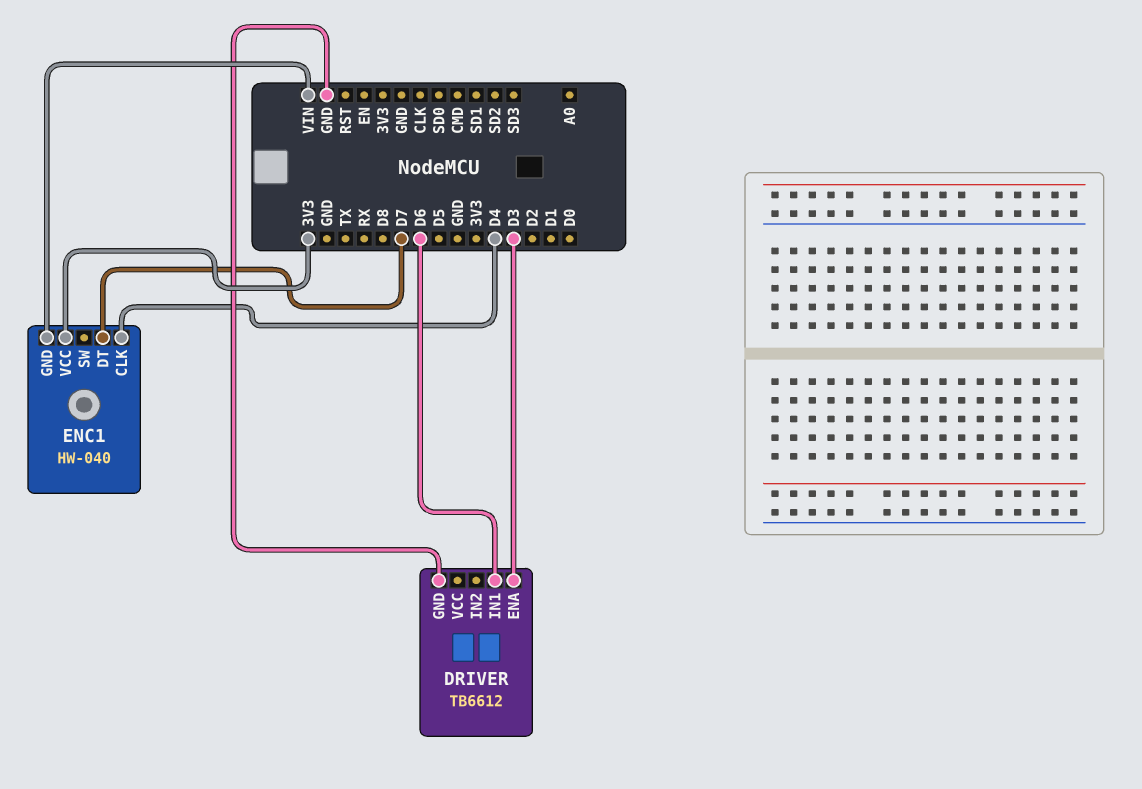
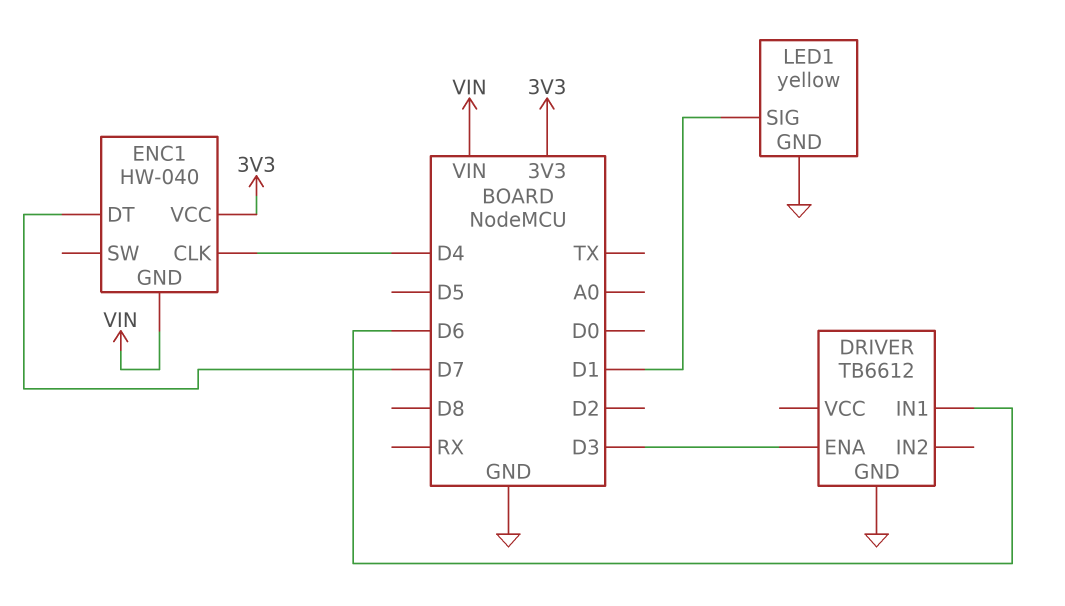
LED1: none -> yellow
LED1 pin GND: none -> GND
LED1 pin SIG: none -> D1

